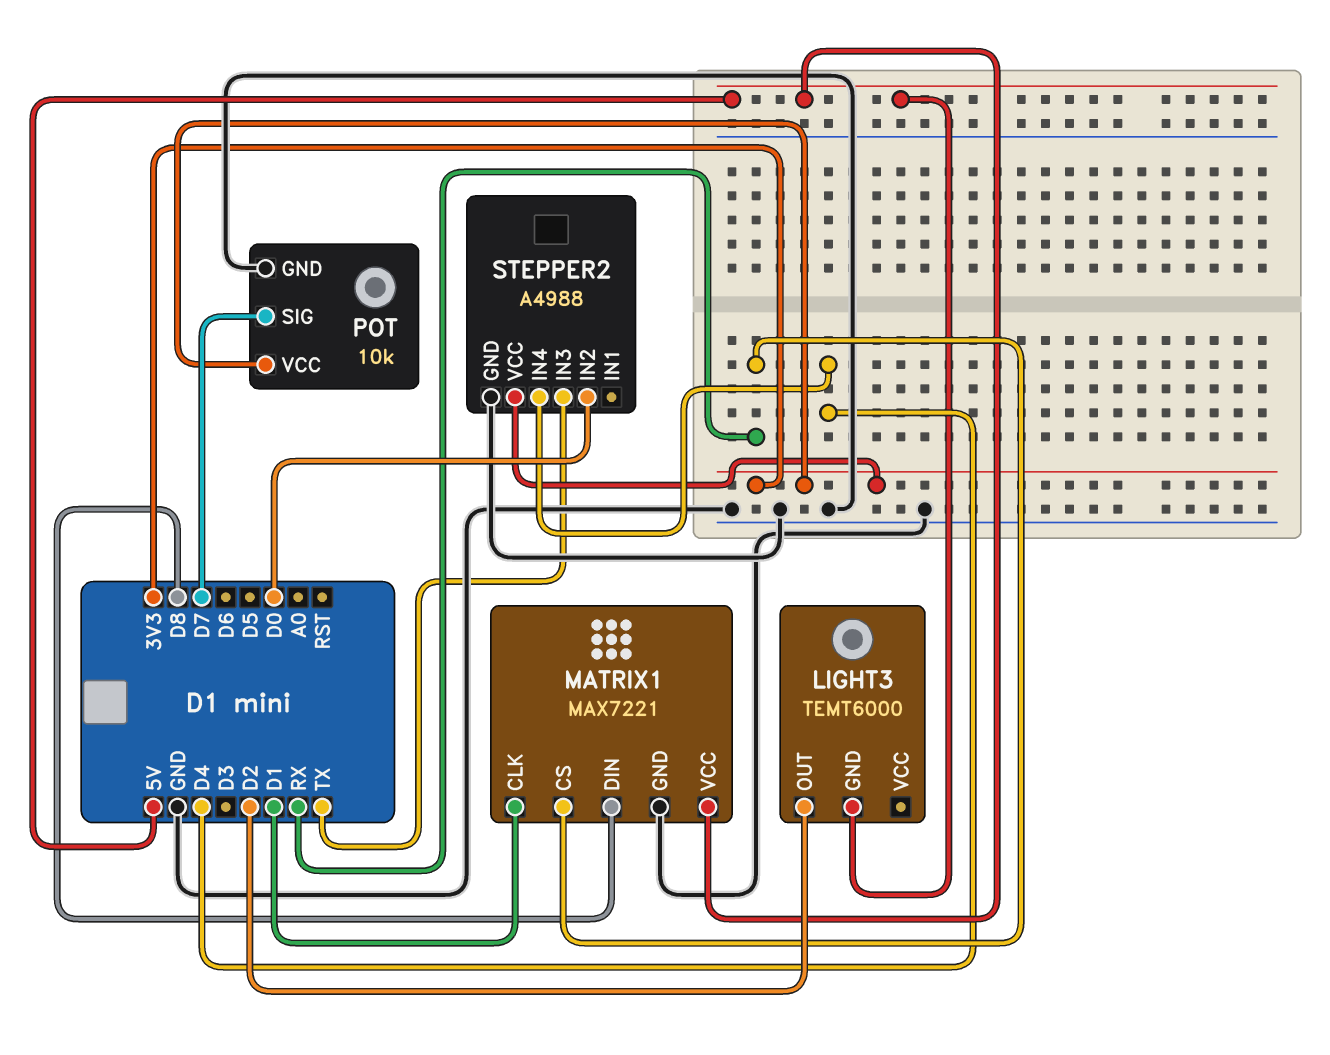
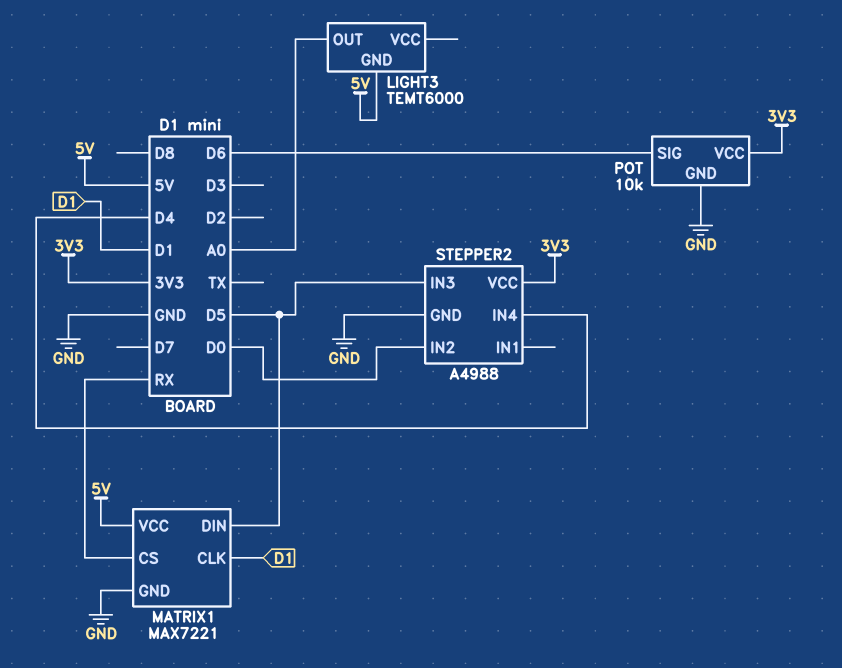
LIGHT3 pin OUT: D2 -> A0
MATRIX1 pin DIN: D8 -> D5
POT pin SIG: D7 -> D6
STEPPER2 pin IN3: TX -> D5

